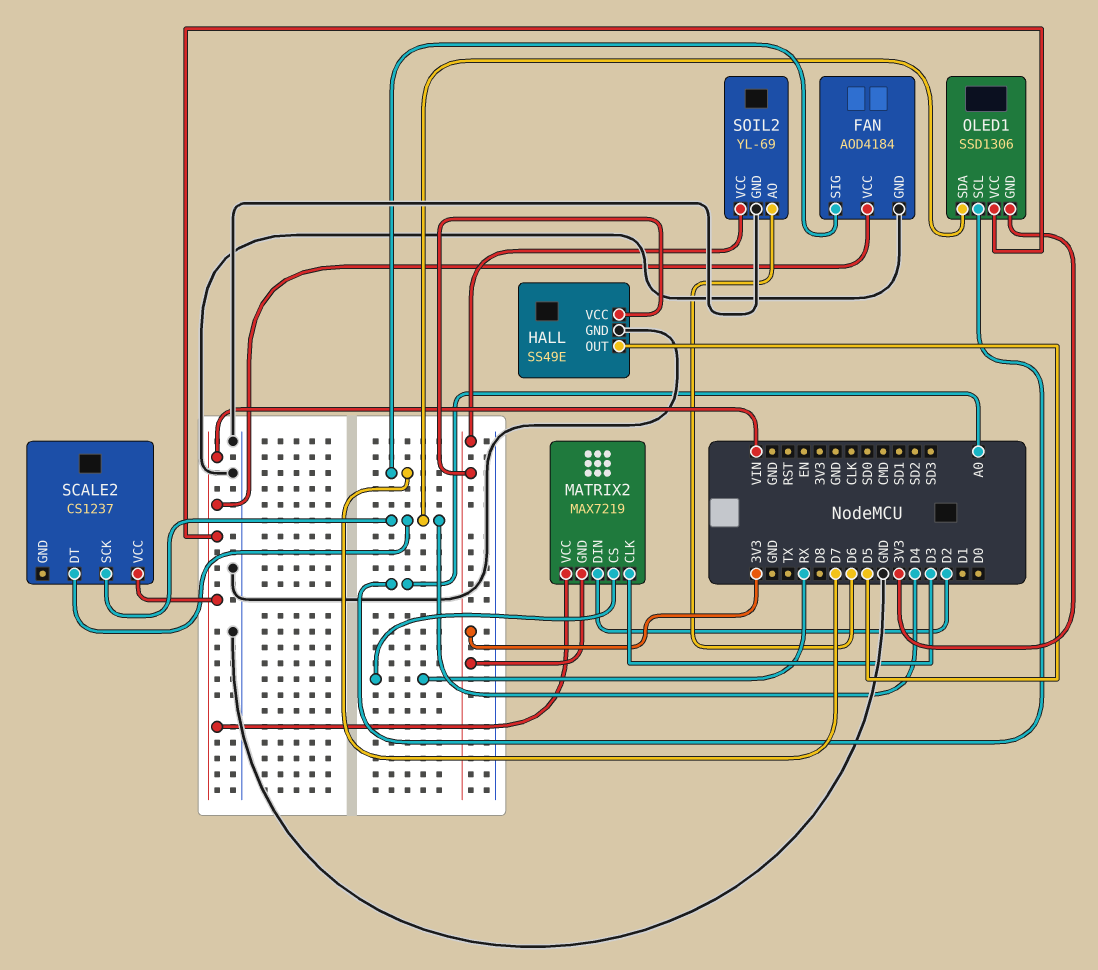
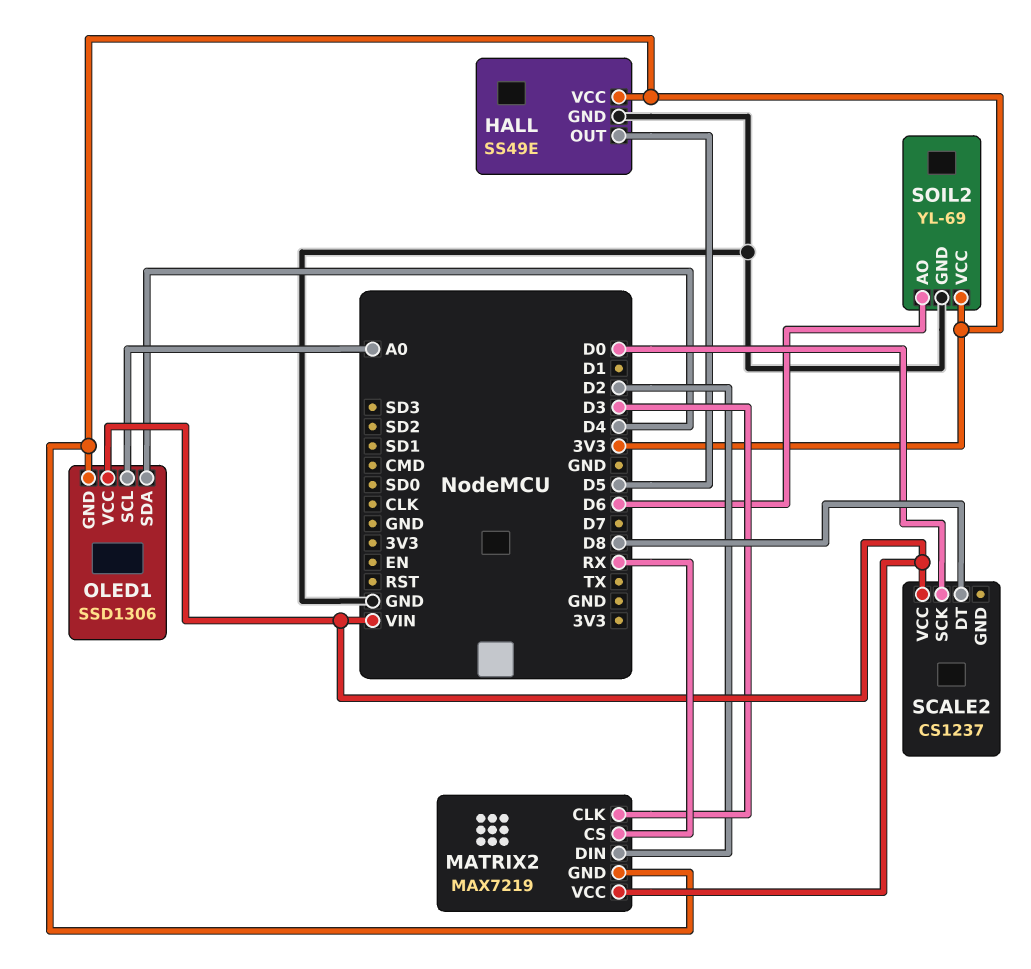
FAN: AOD4184 -> none
FAN pin GND: GND -> none
FAN pin SIG: D7 -> none
FAN pin VCC: VIN -> none
SCALE2 pin DT: D4 -> D8
SCALE2 pin SCK: D4 -> D0

